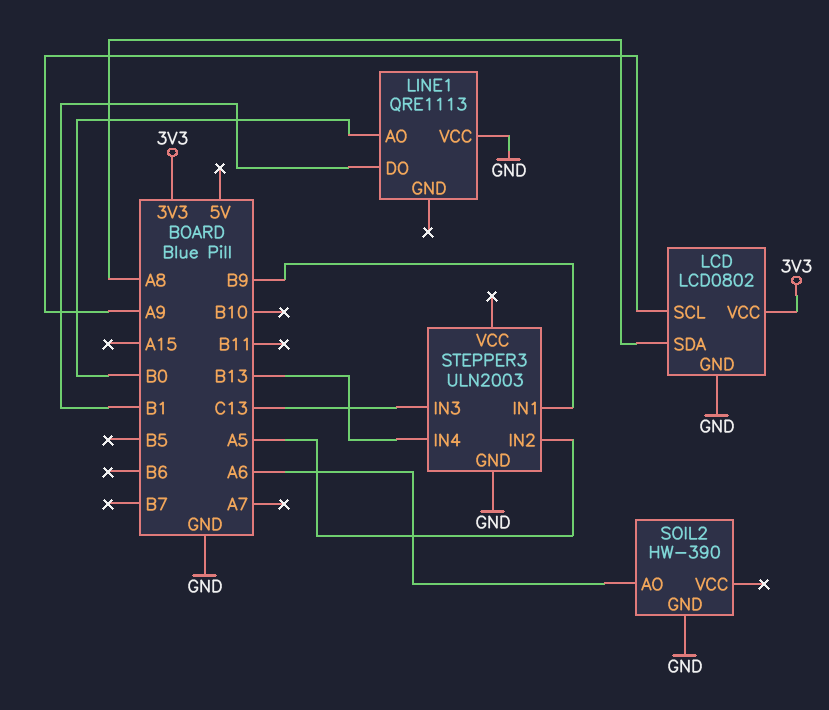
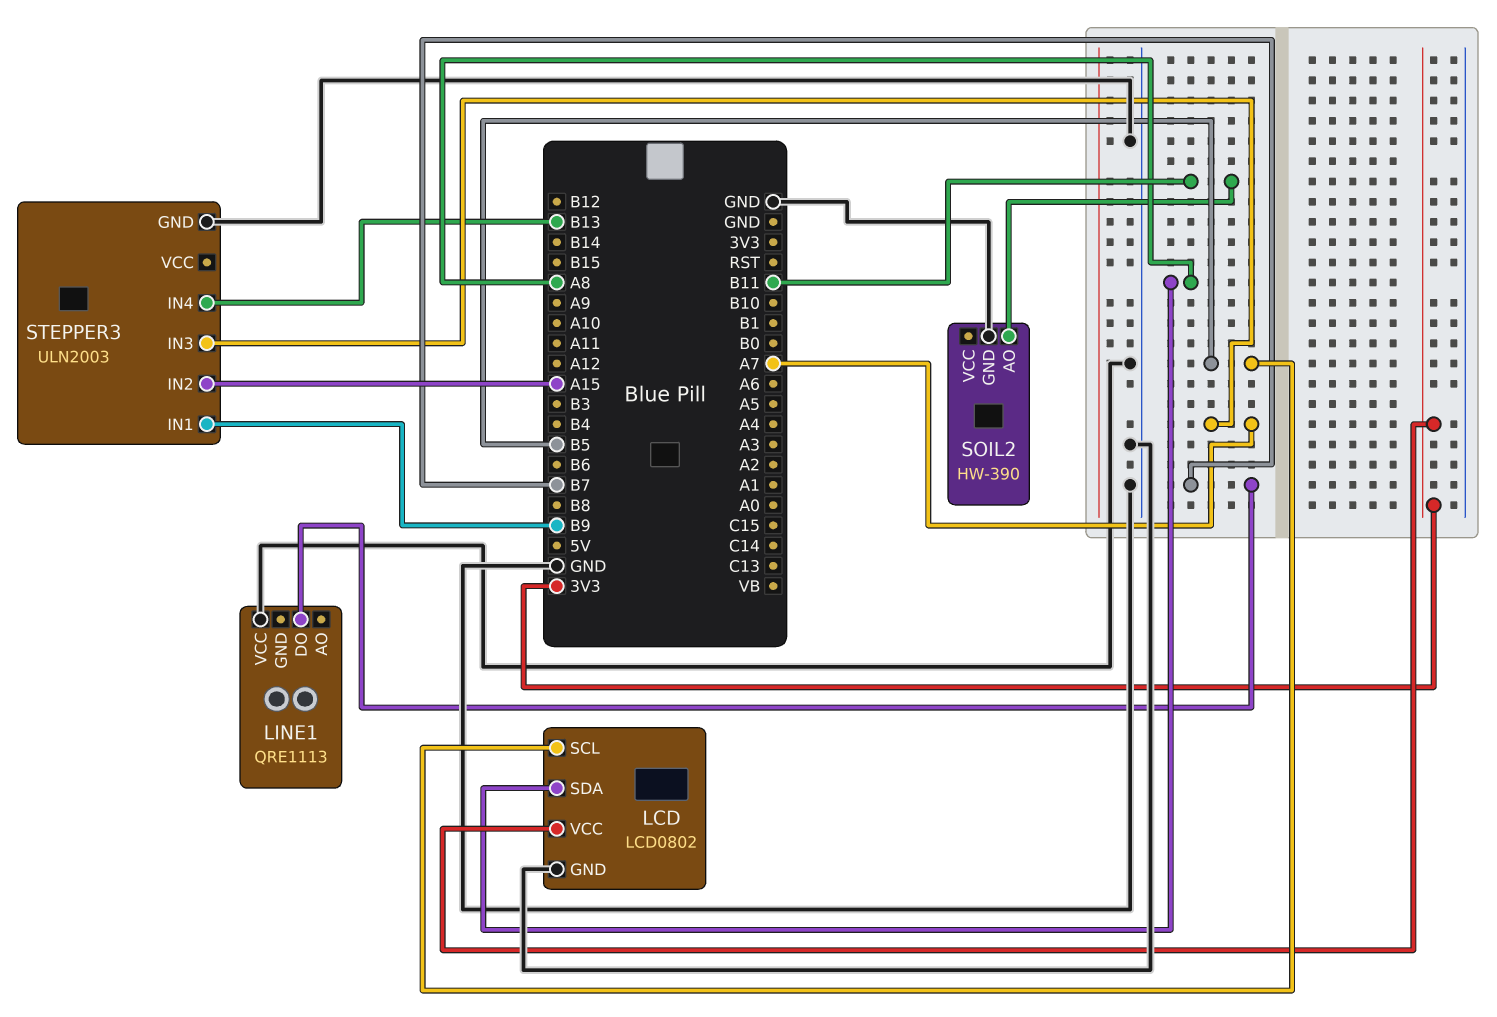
LCD pin SCL: A9 -> B5
LINE1 pin AO: B0 -> none
LINE1 pin DO: B1 -> B7
SOIL2 pin AO: A6 -> B11
STEPPER3 pin IN2: A5 -> A15
STEPPER3 pin IN3: C13 -> A7

